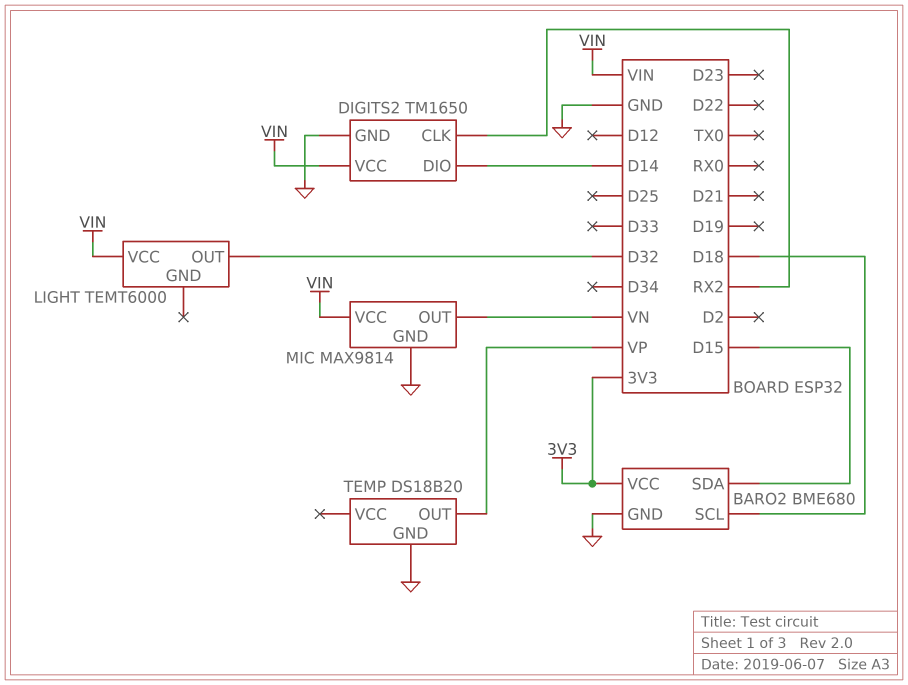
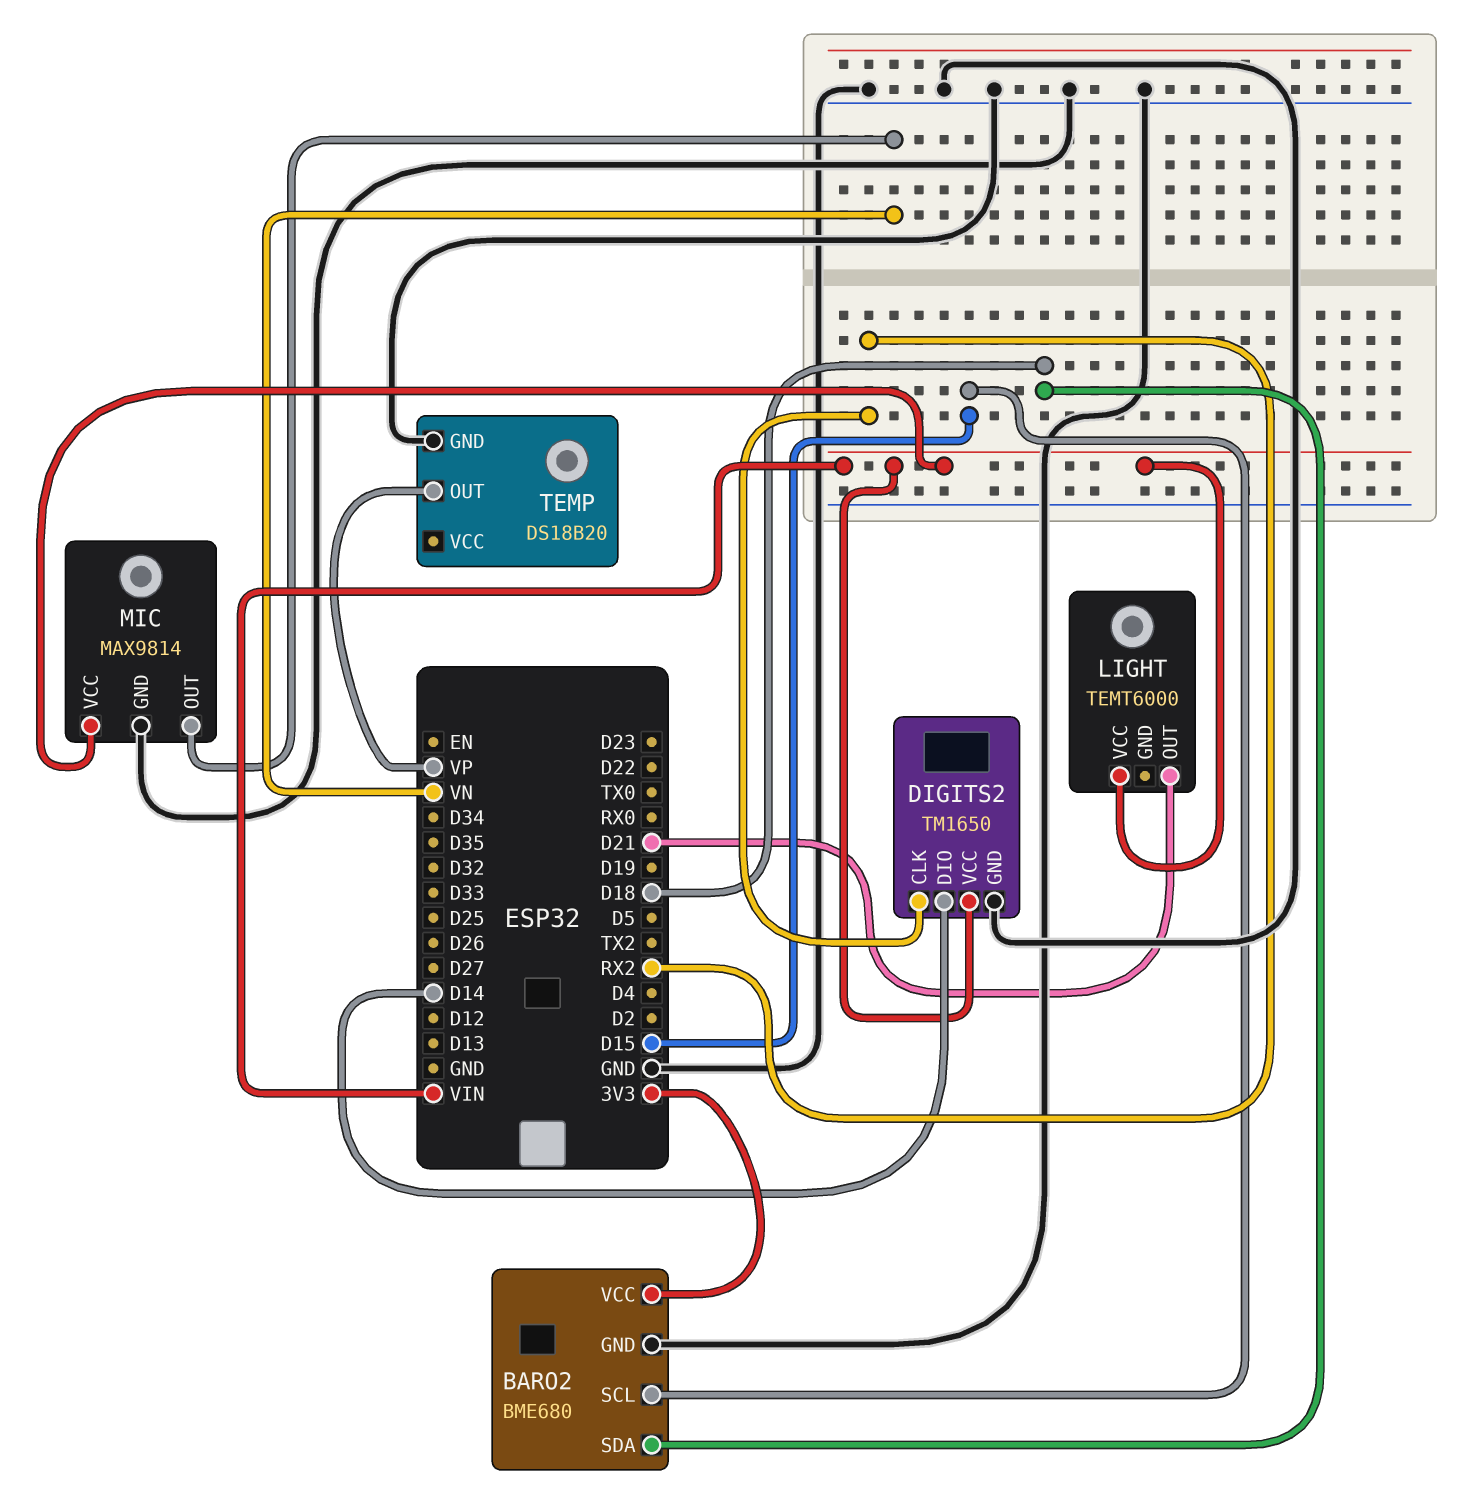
BARO2 pin SCL: D18 -> D15
BARO2 pin SDA: D15 -> D18
LIGHT pin OUT: D32 -> D21

